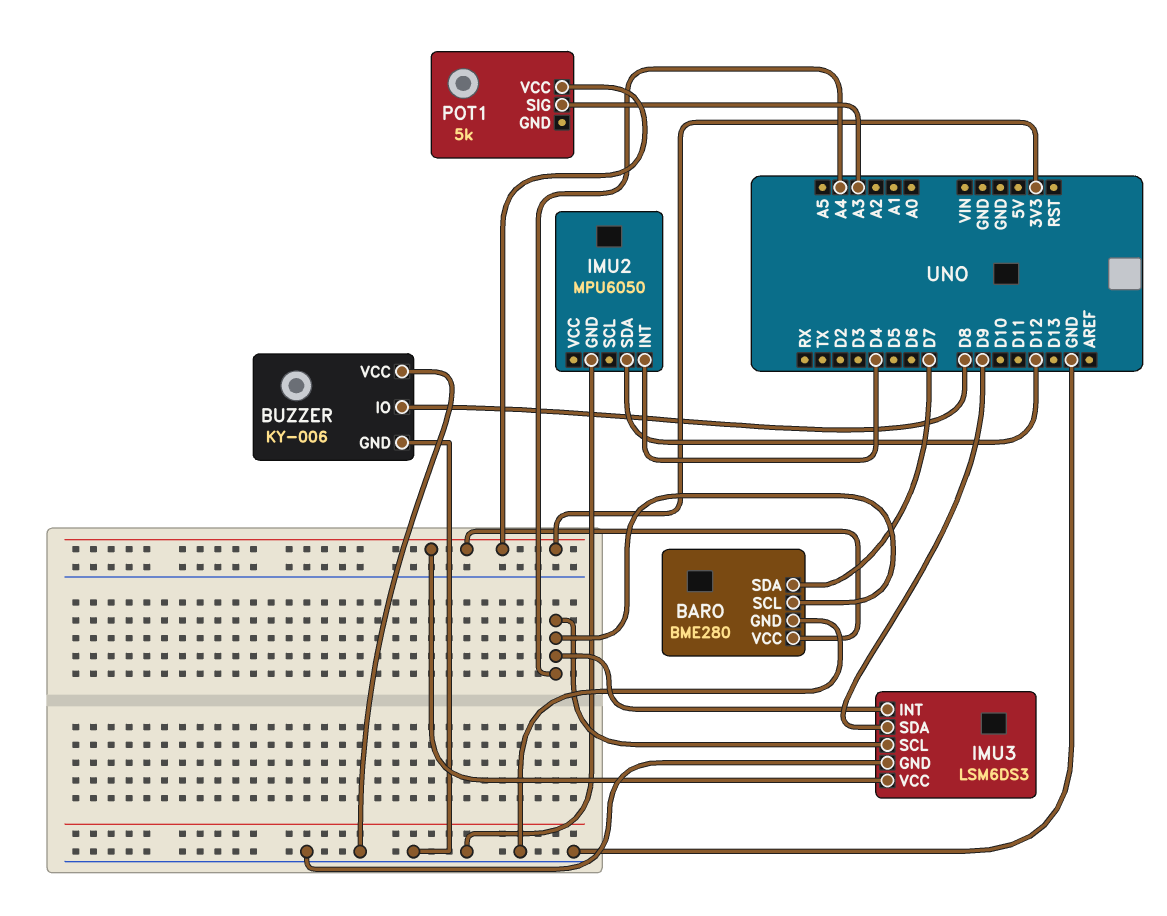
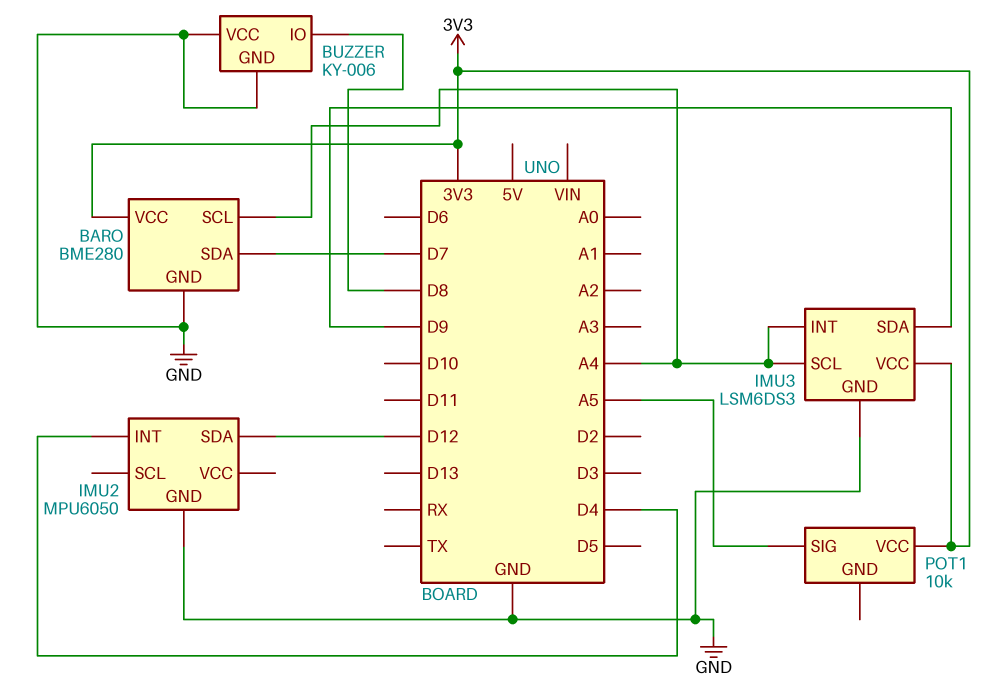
POT1: 5k -> 10k
POT1 pin SIG: A3 -> A5

